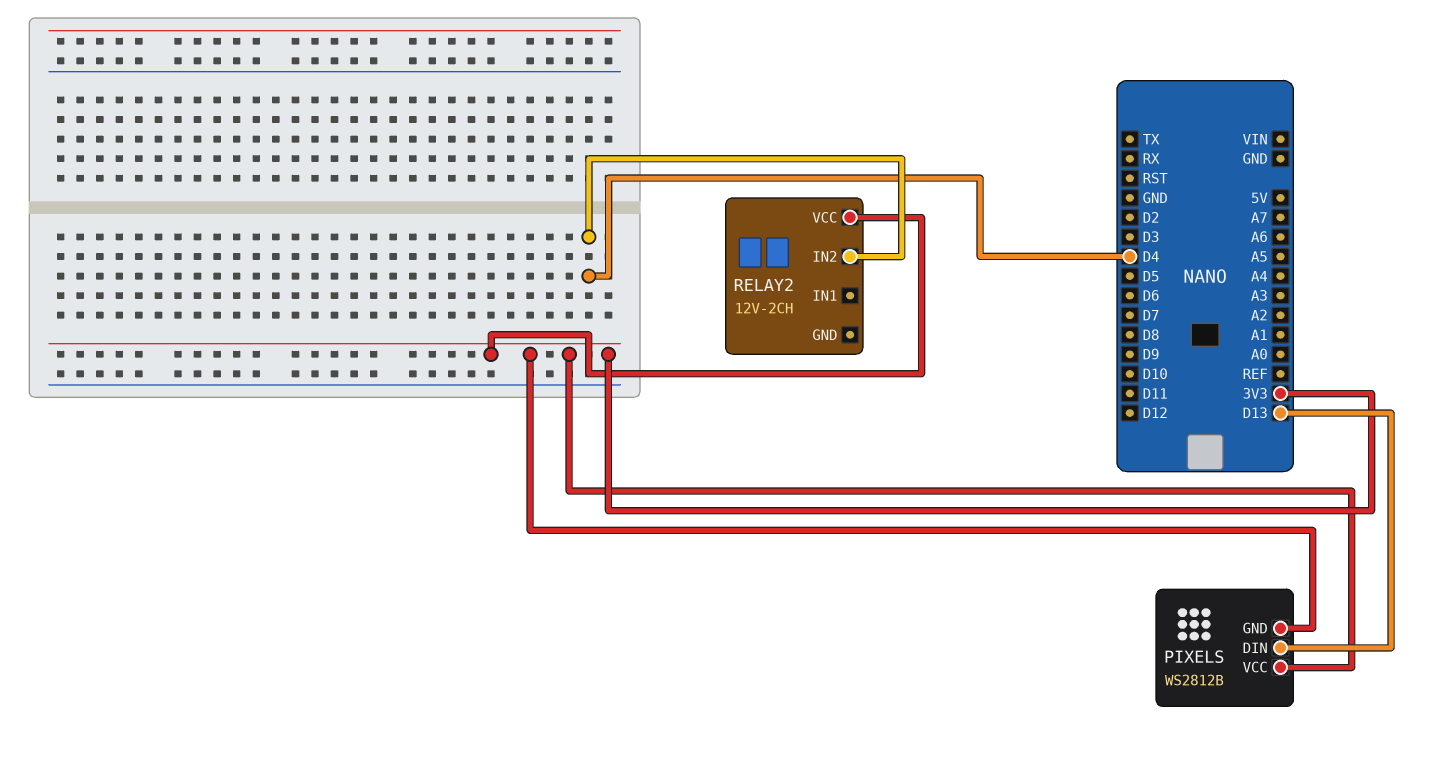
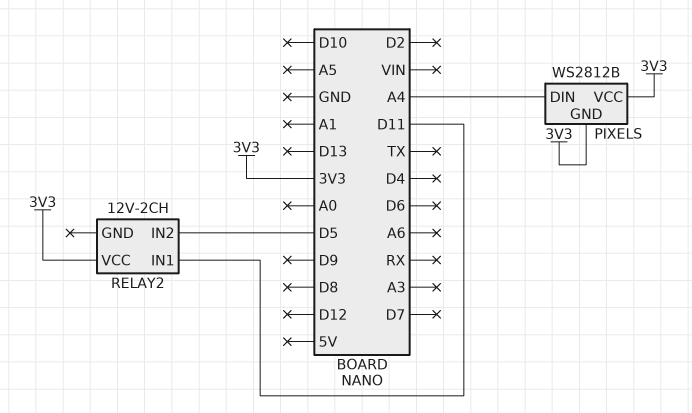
PIXELS pin DIN: D13 -> A4
RELAY2 pin IN1: none -> D11
RELAY2 pin IN2: D4 -> D5

